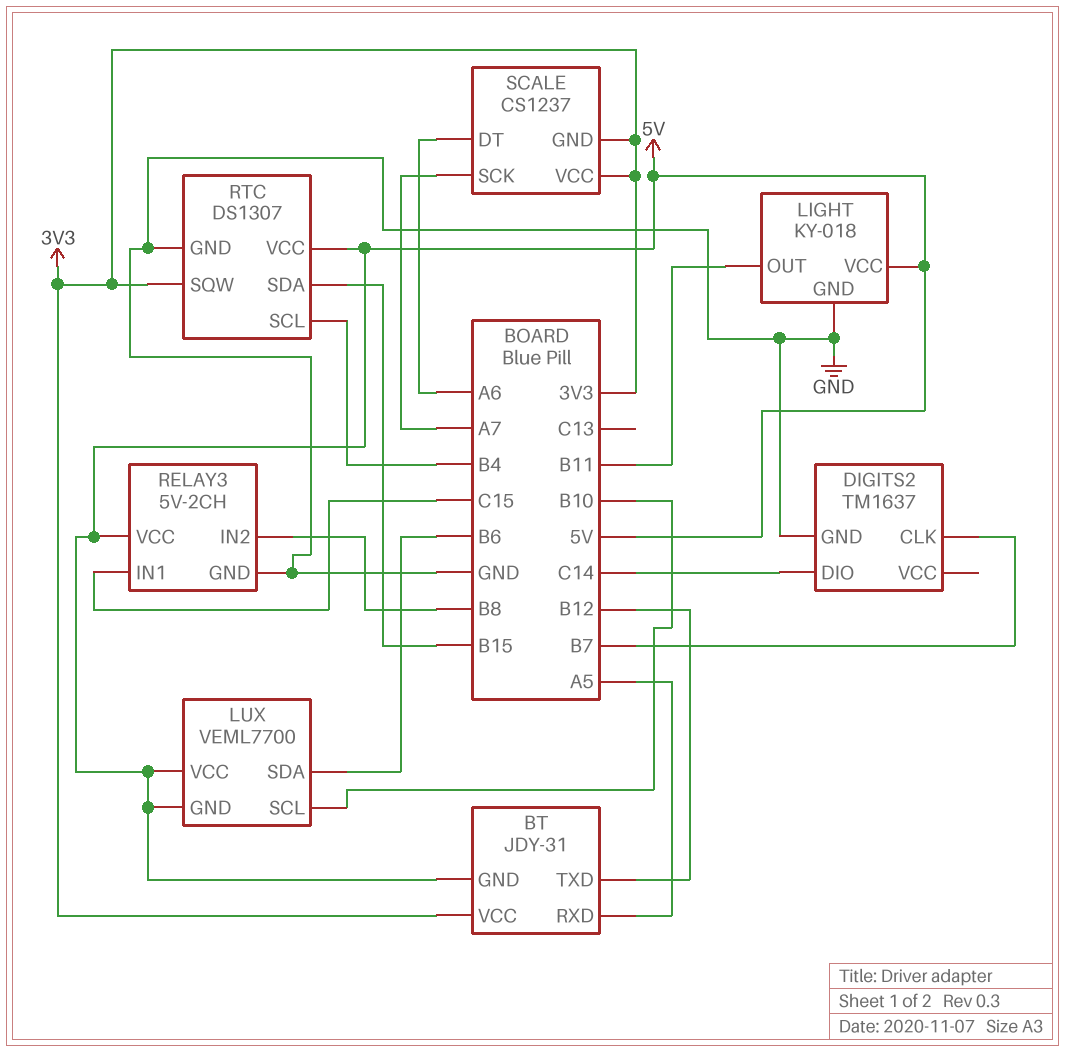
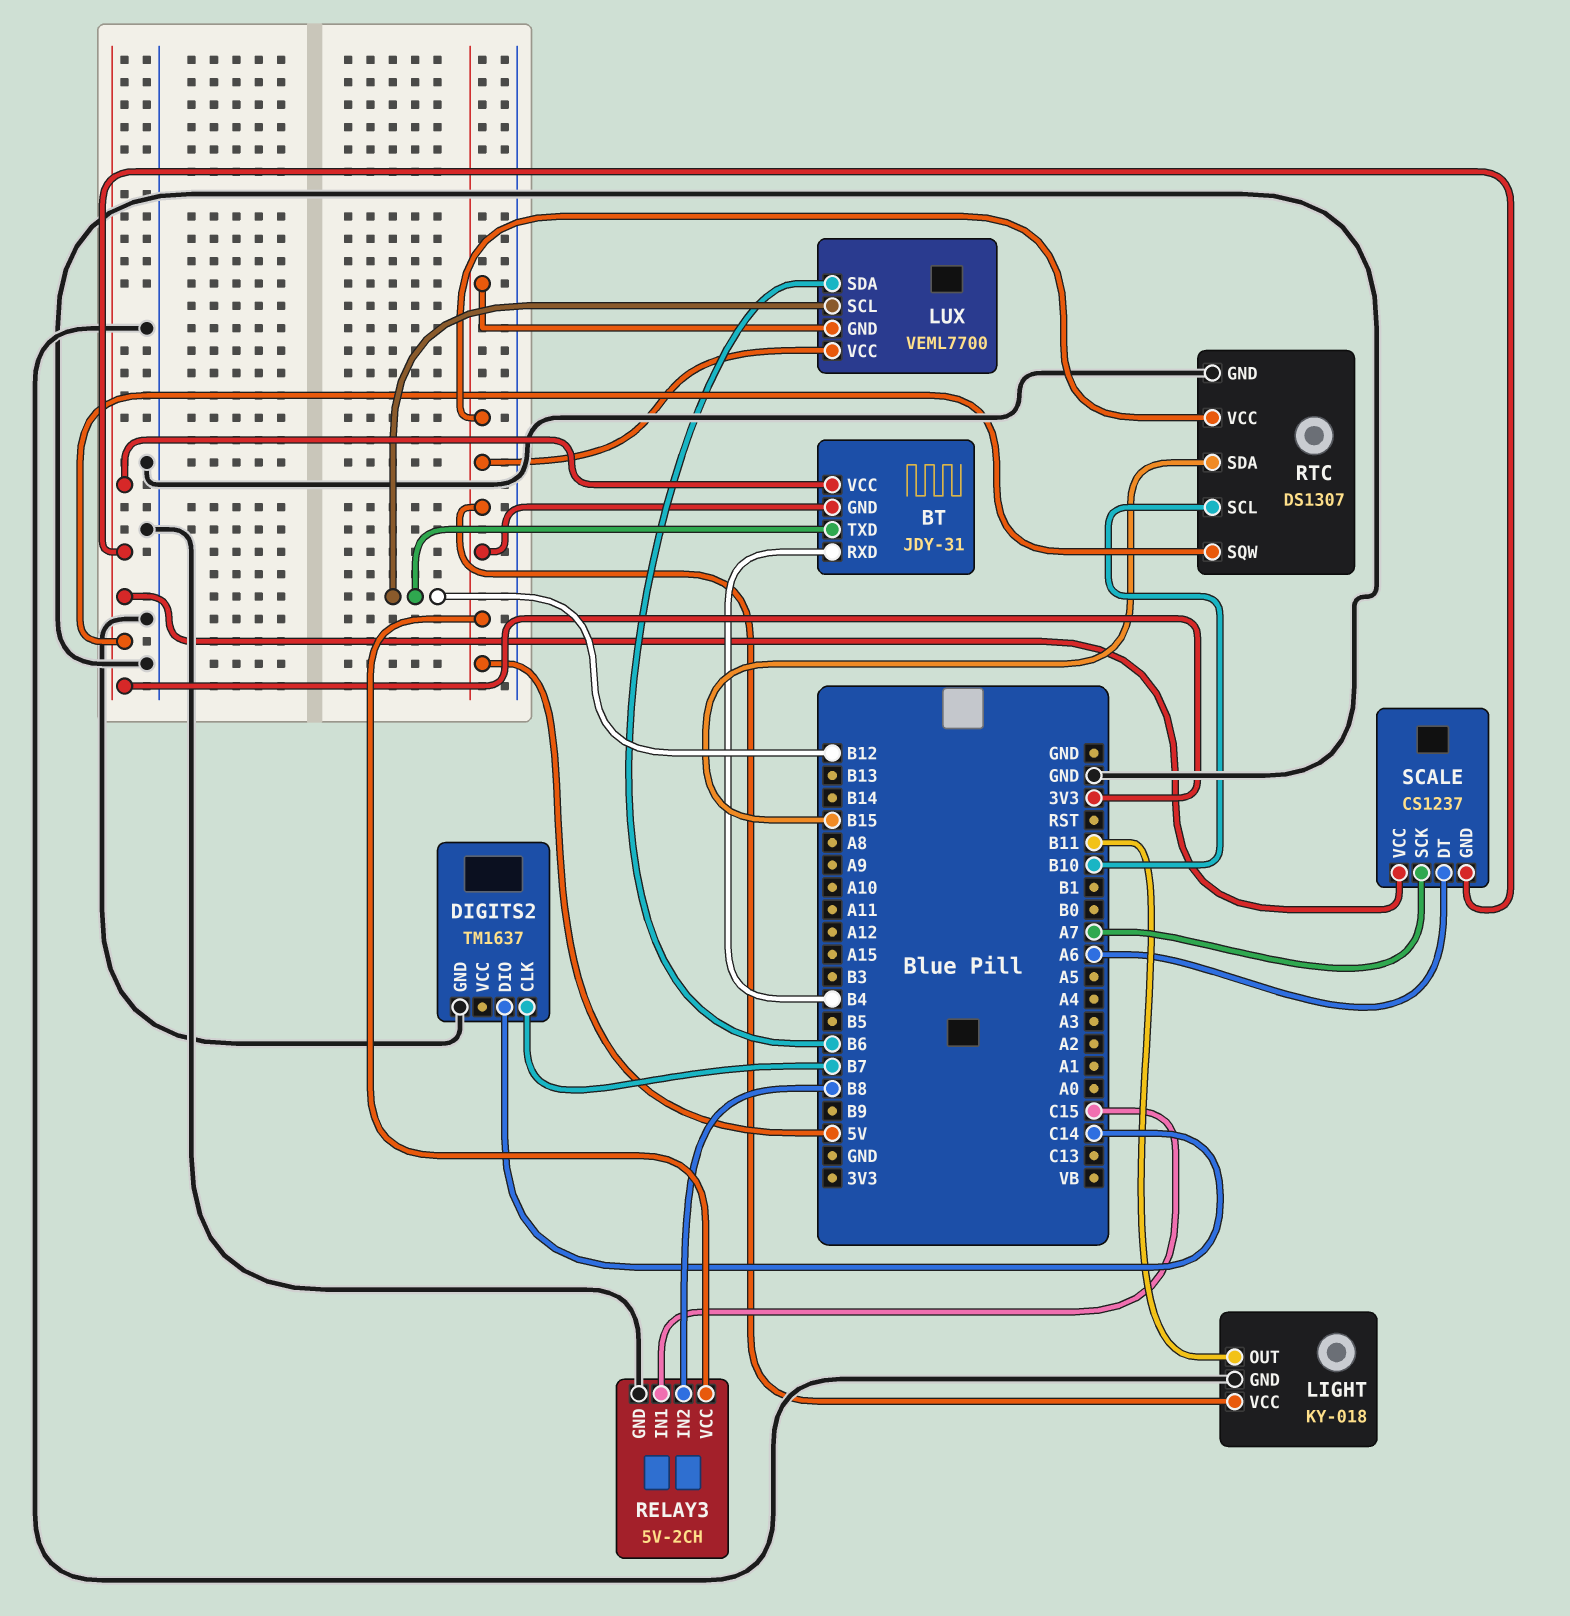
BT pin RXD: A5 -> B4
LUX pin SCL: B10 -> B12
RTC pin SCL: B4 -> B10

